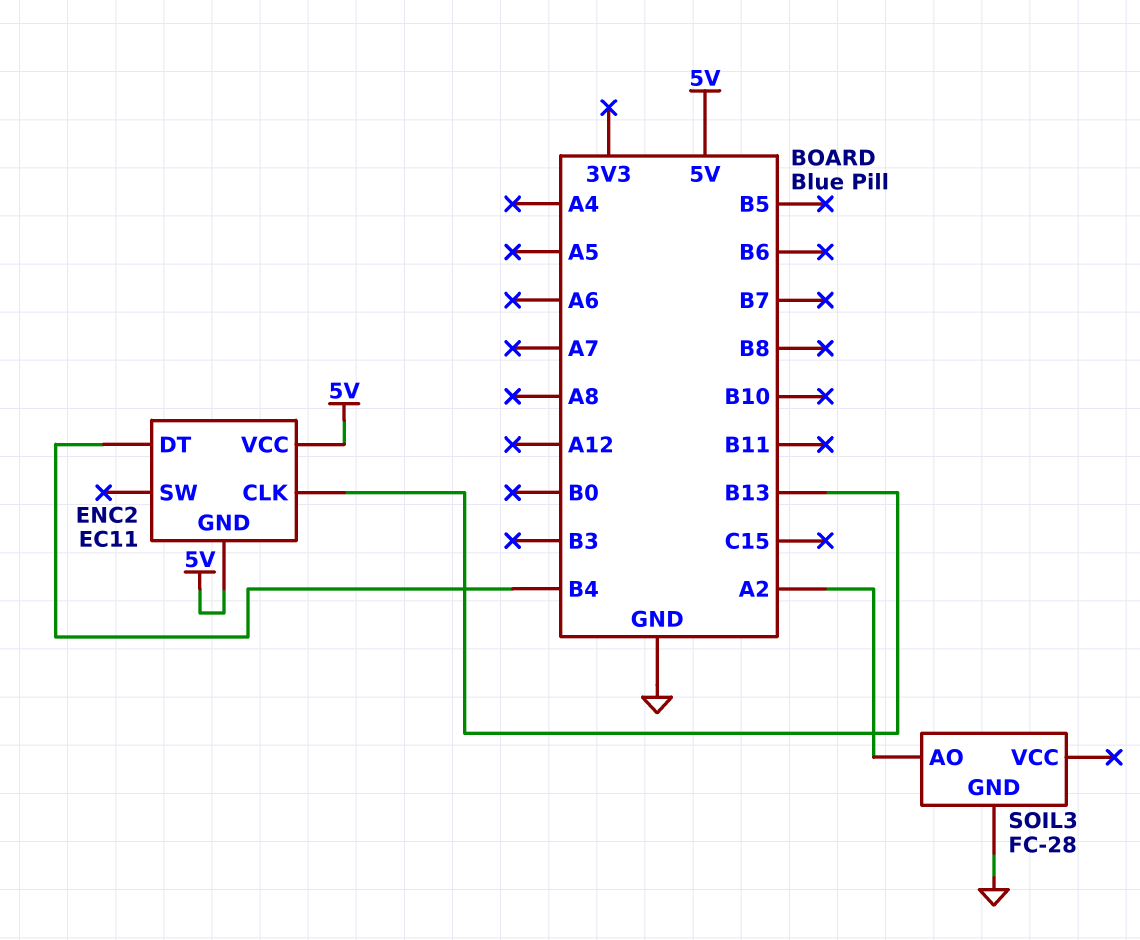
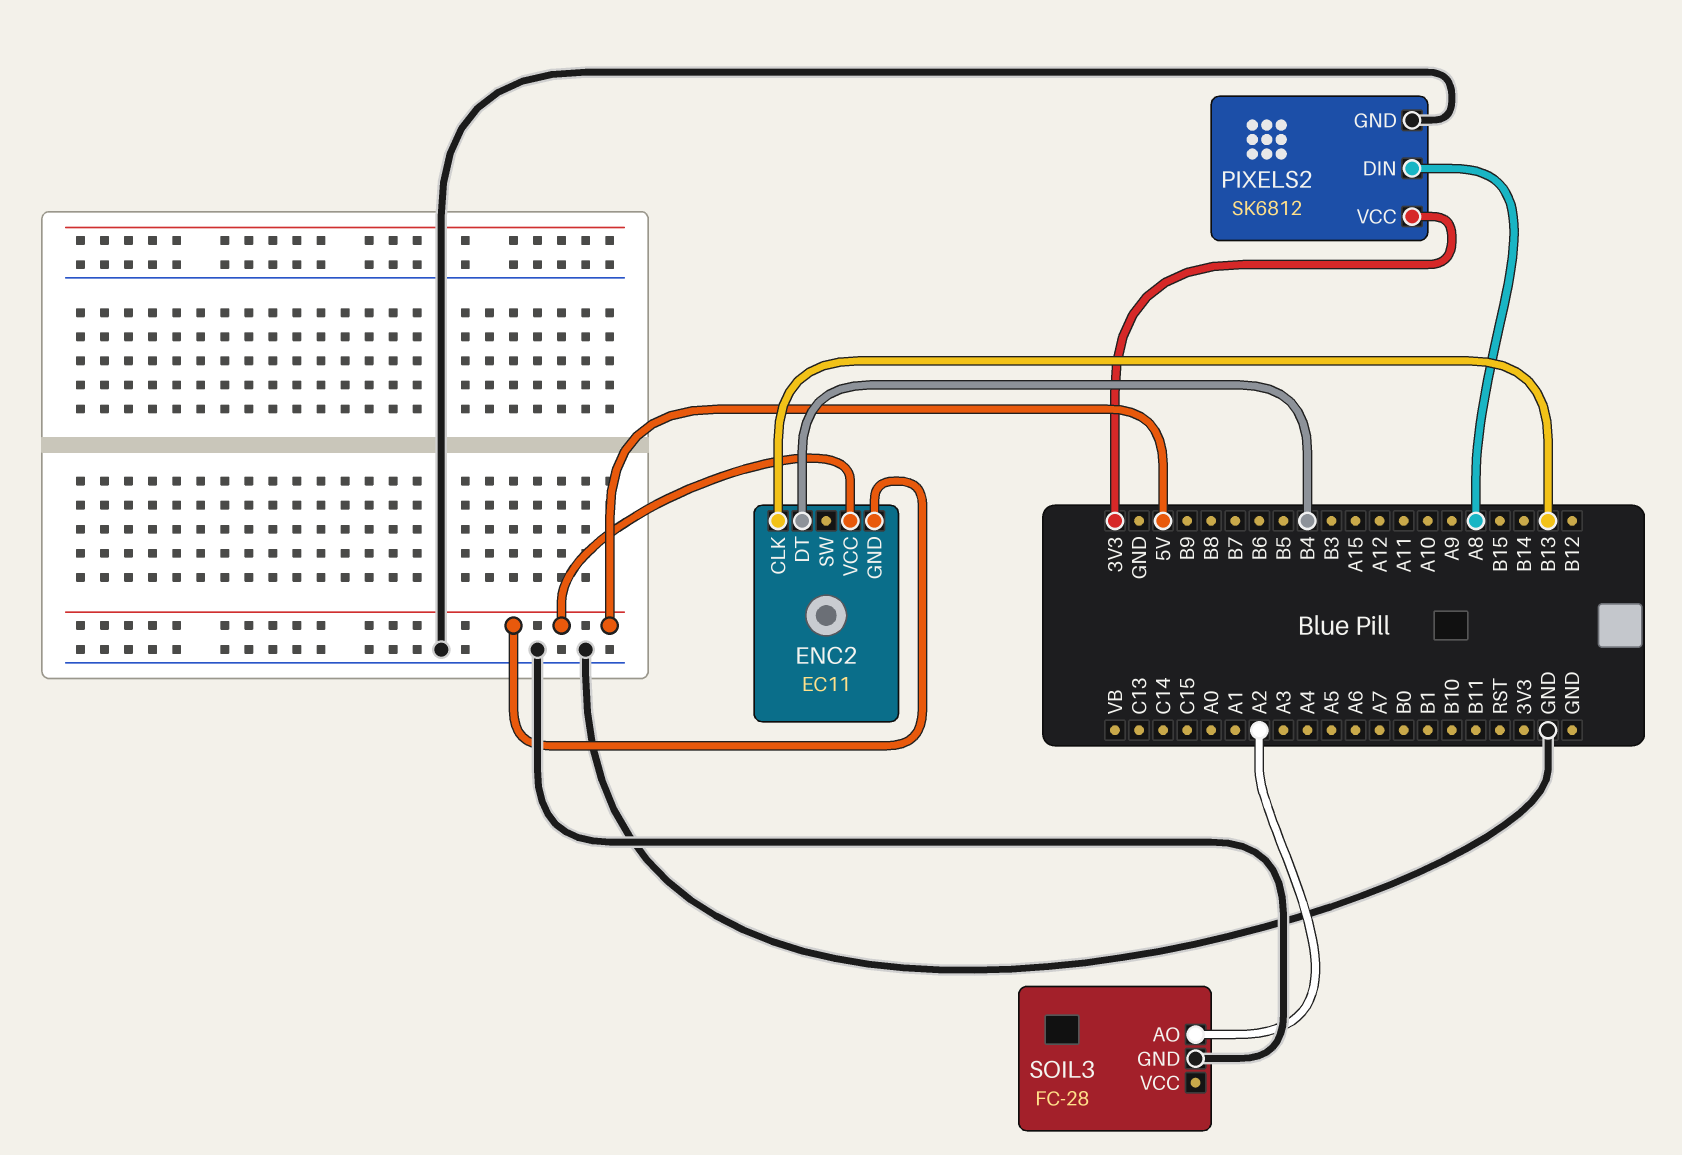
PIXELS2: none -> SK6812
PIXELS2 pin DIN: none -> A8
PIXELS2 pin GND: none -> GND
PIXELS2 pin VCC: none -> 3V3

